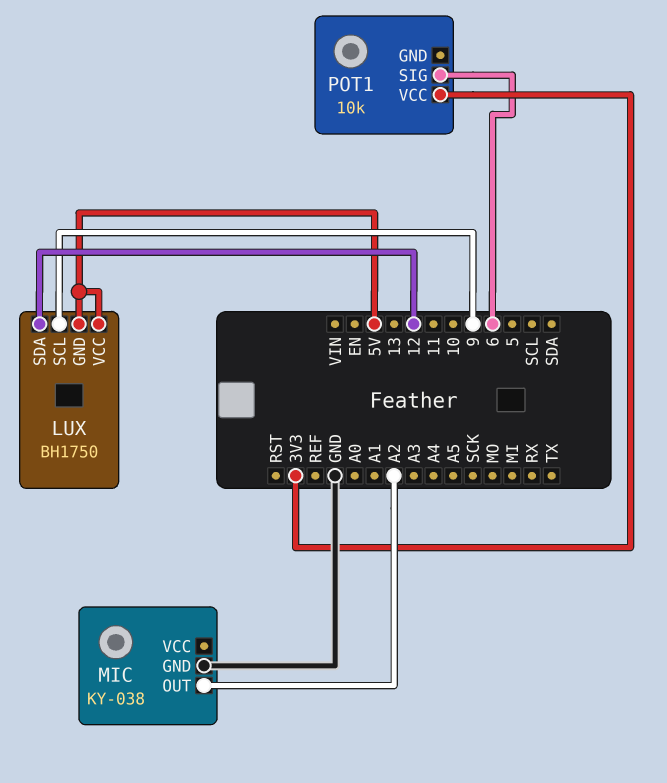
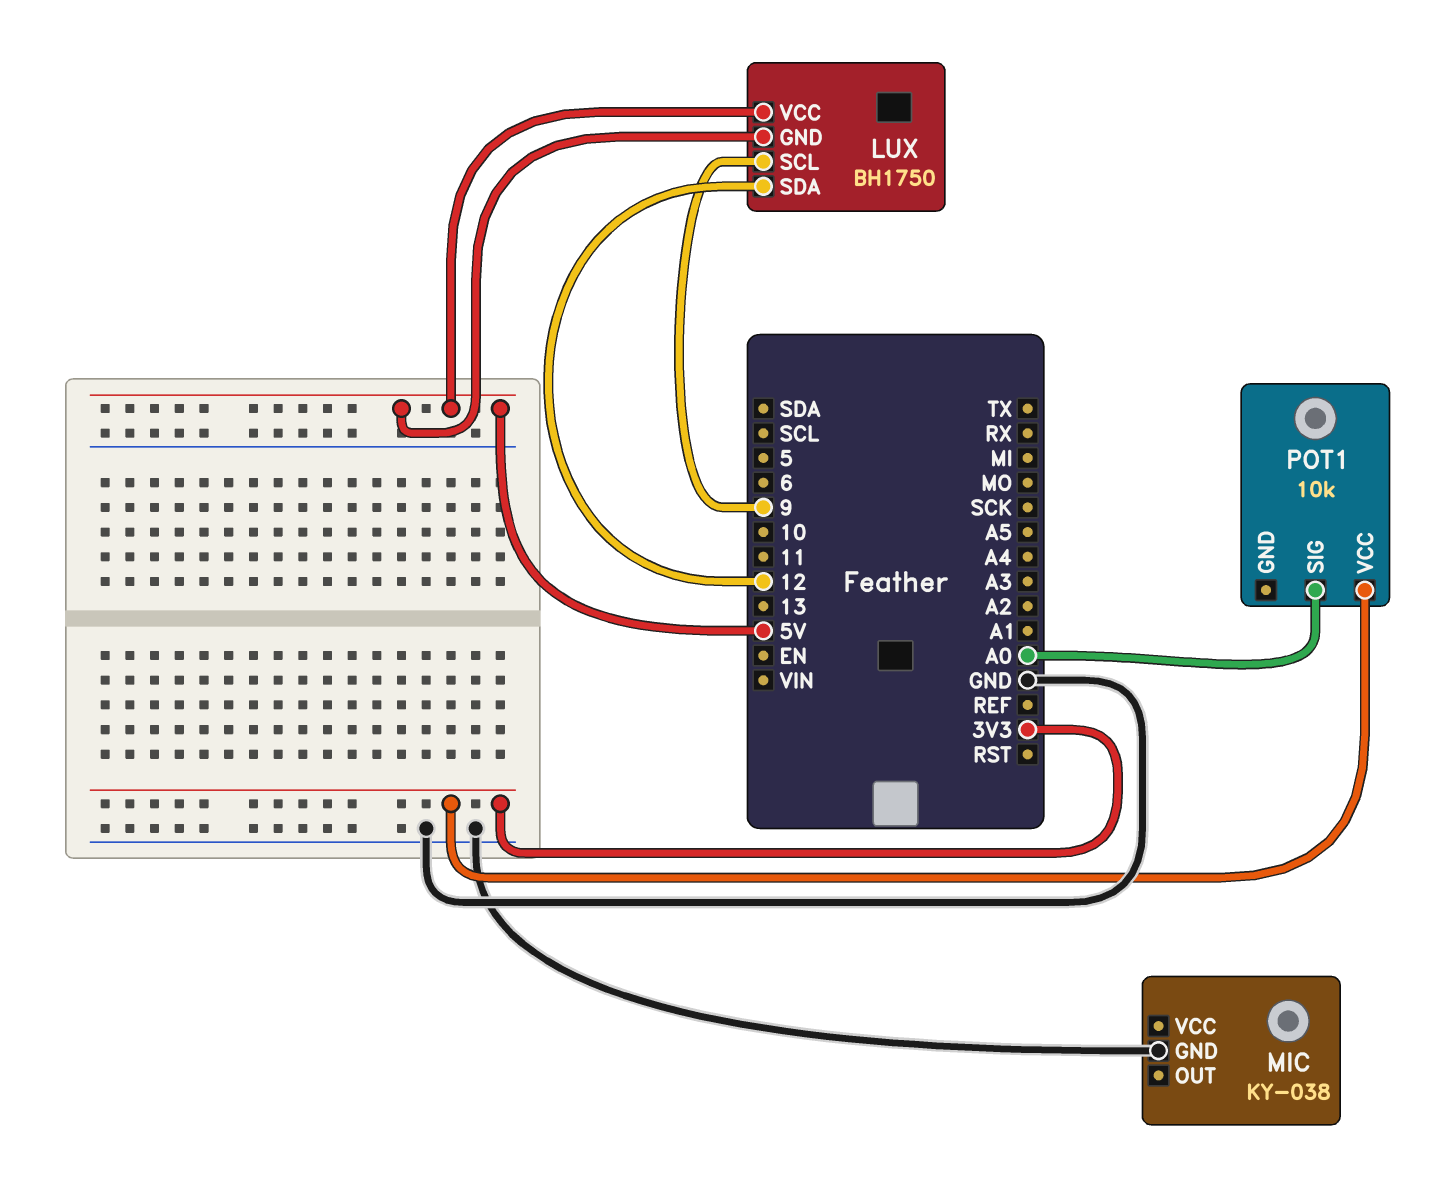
MIC pin OUT: A2 -> none
POT1 pin SIG: 6 -> A0

